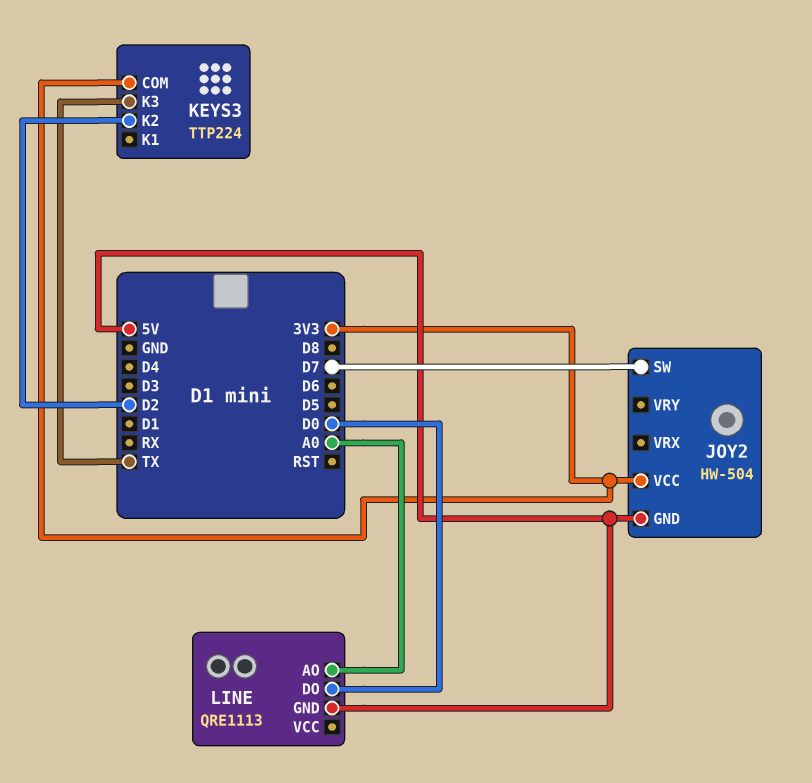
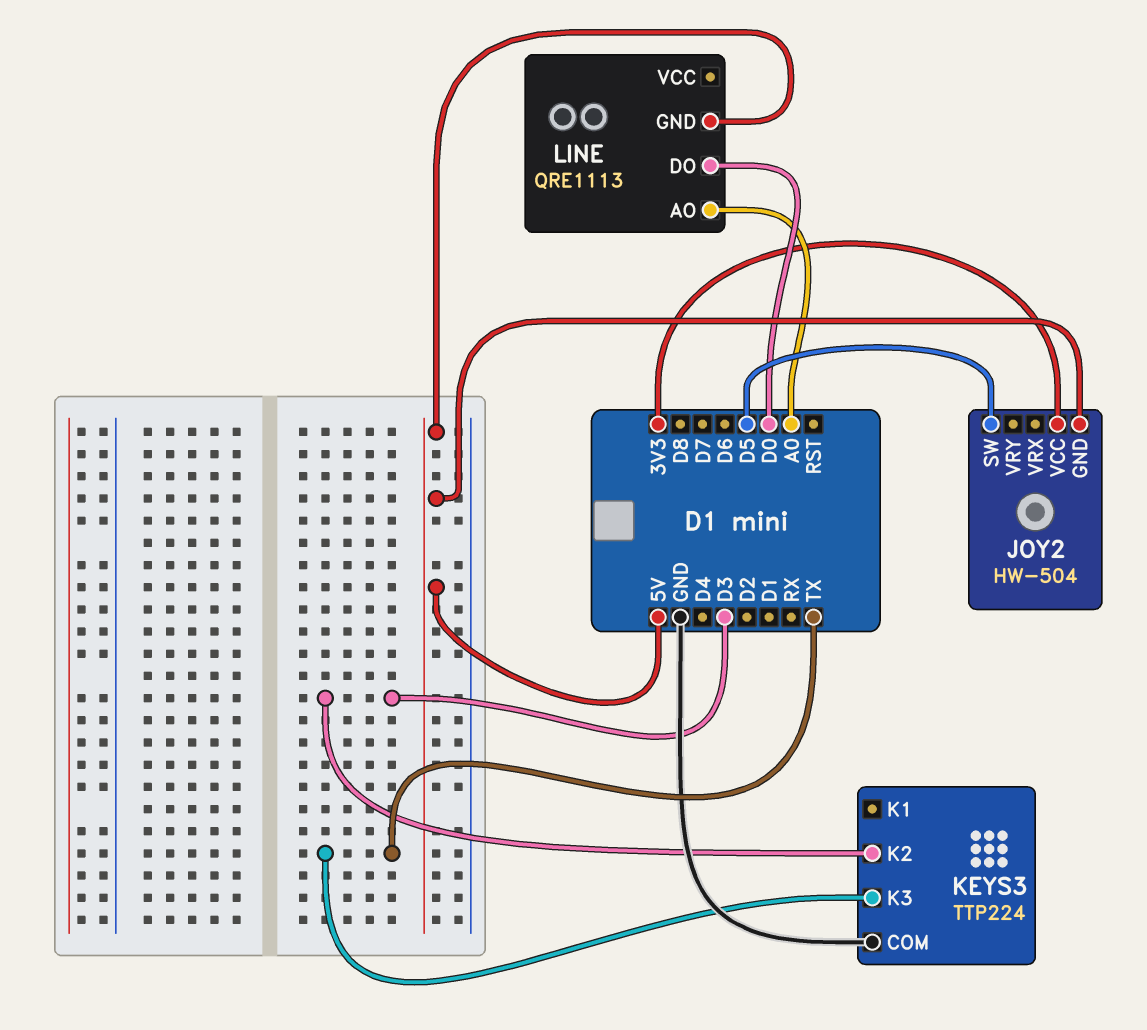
JOY2 pin SW: D7 -> D5
KEYS3 pin COM: 3V3 -> GND
KEYS3 pin K2: D2 -> D3

